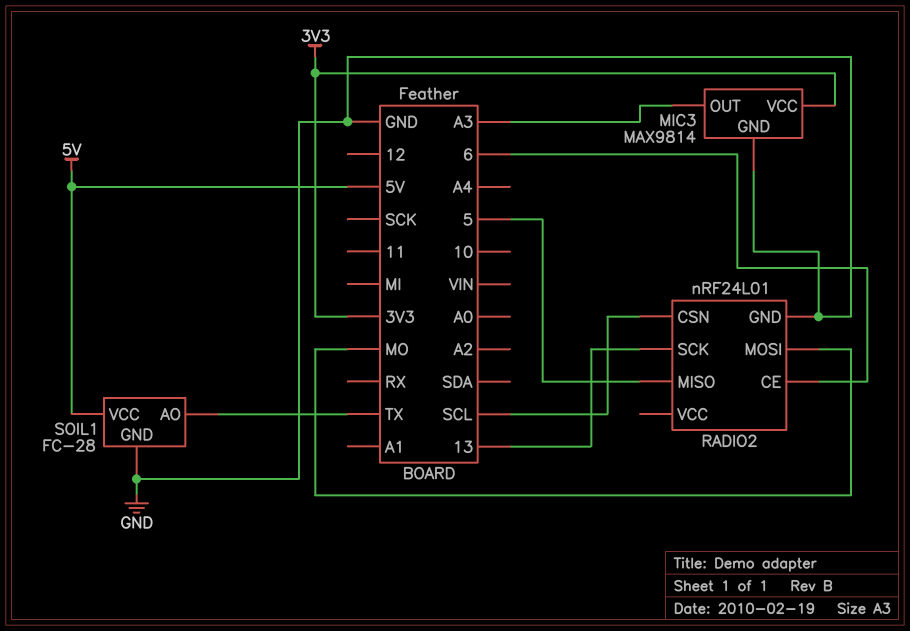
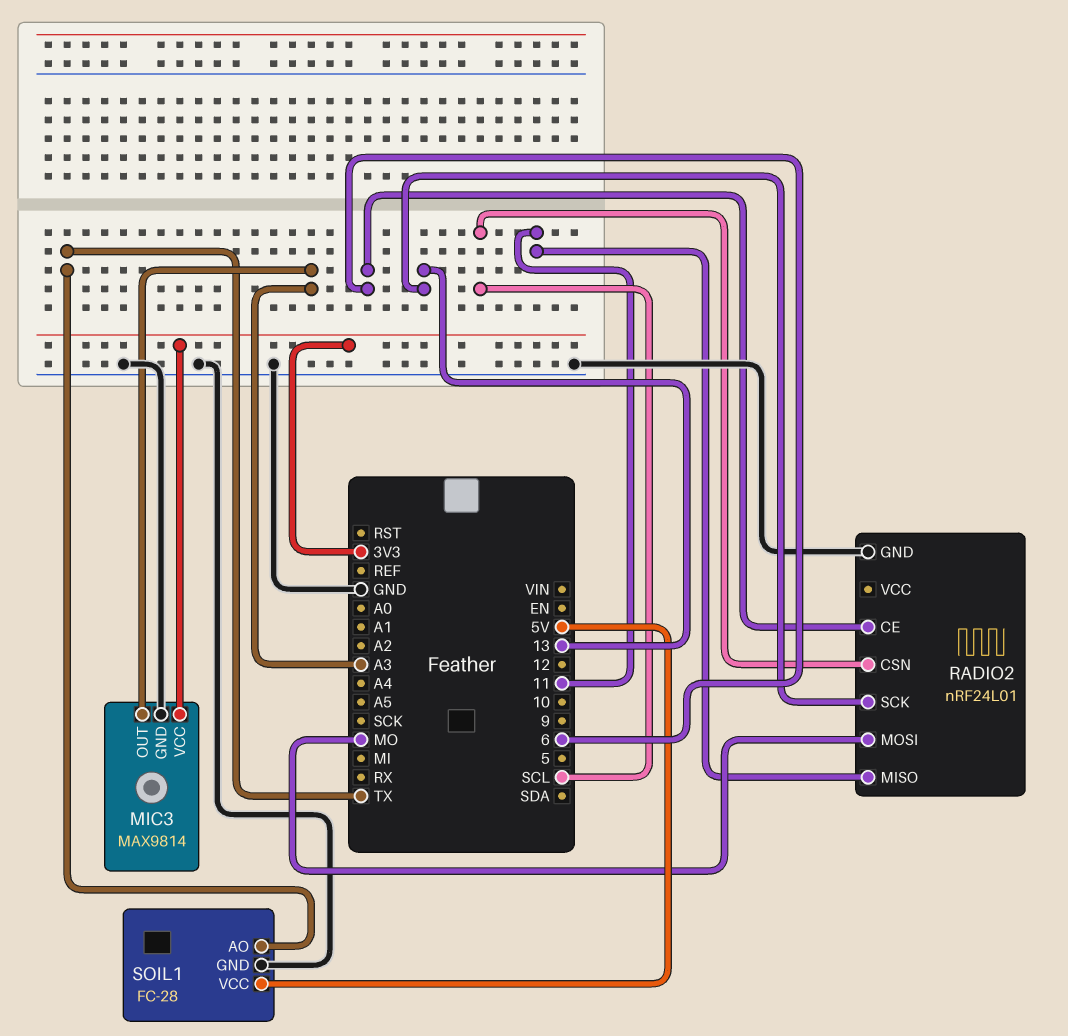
RADIO2 pin MISO: 5 -> 11

